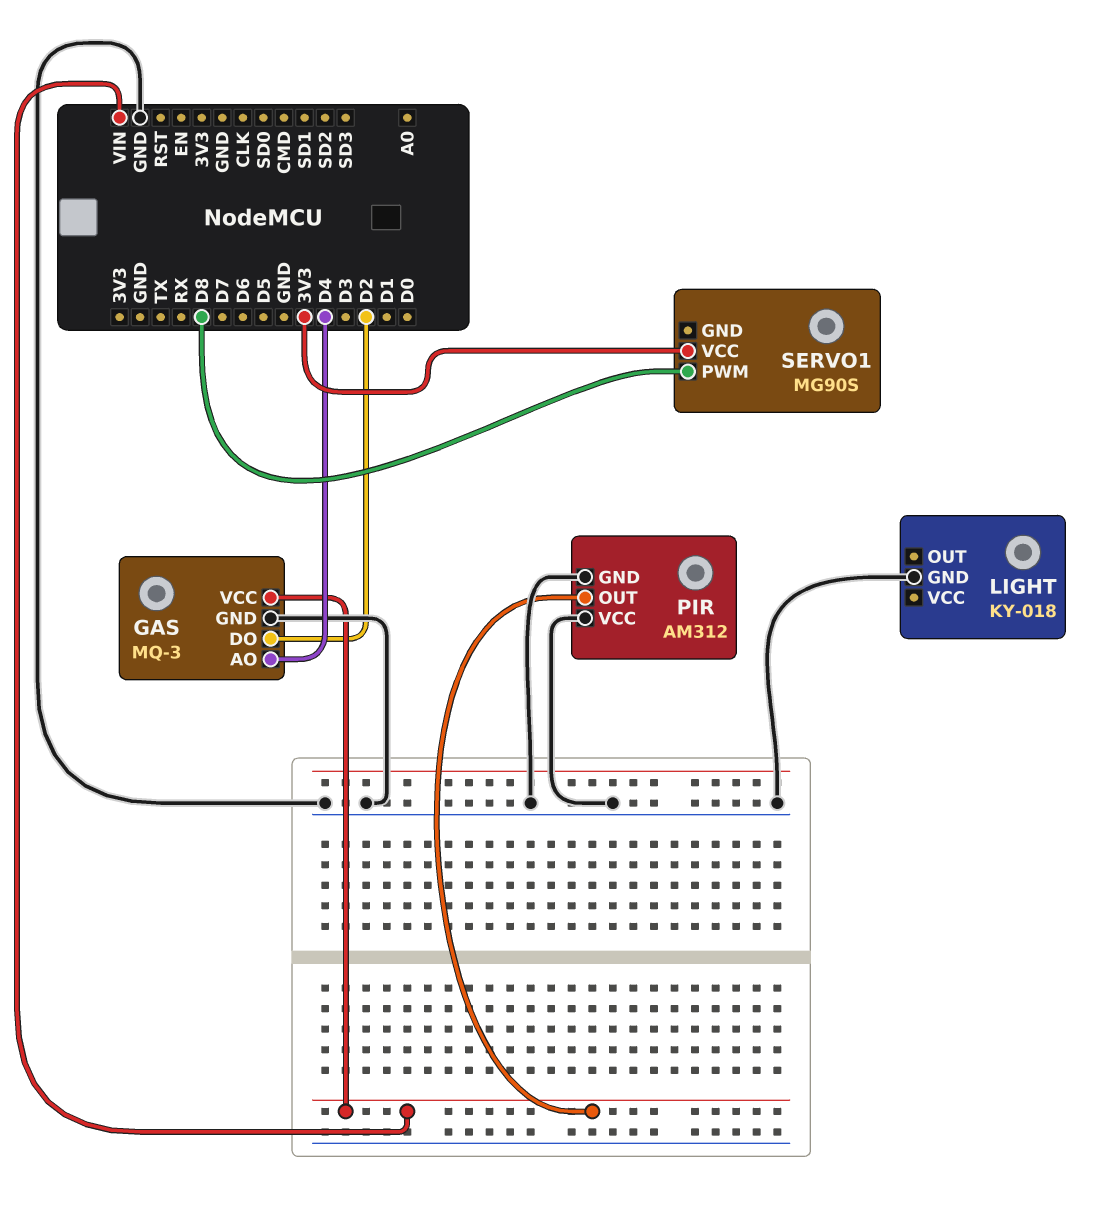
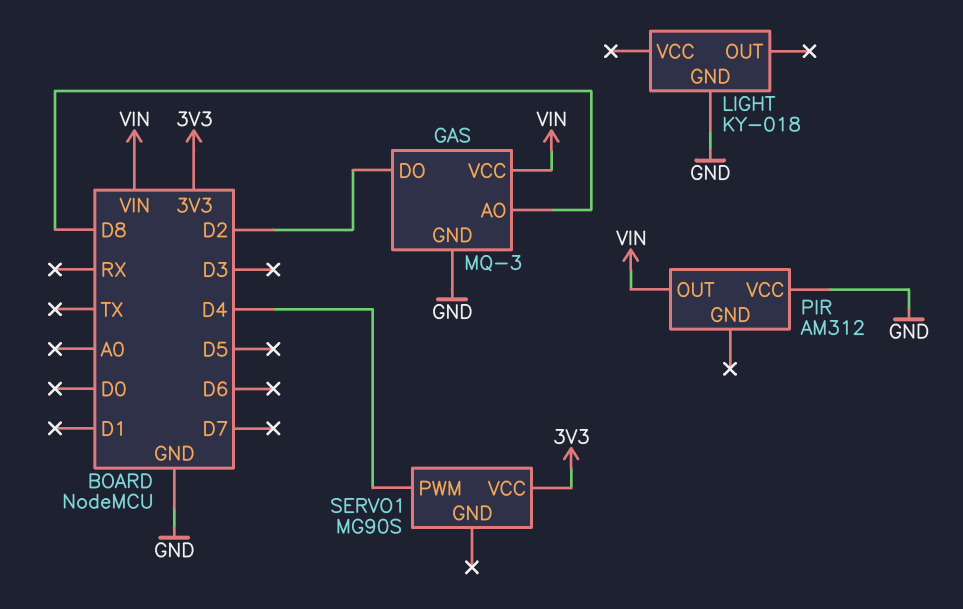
GAS pin AO: D4 -> D8
PIR pin GND: GND -> none
SERVO1 pin PWM: D8 -> D4

